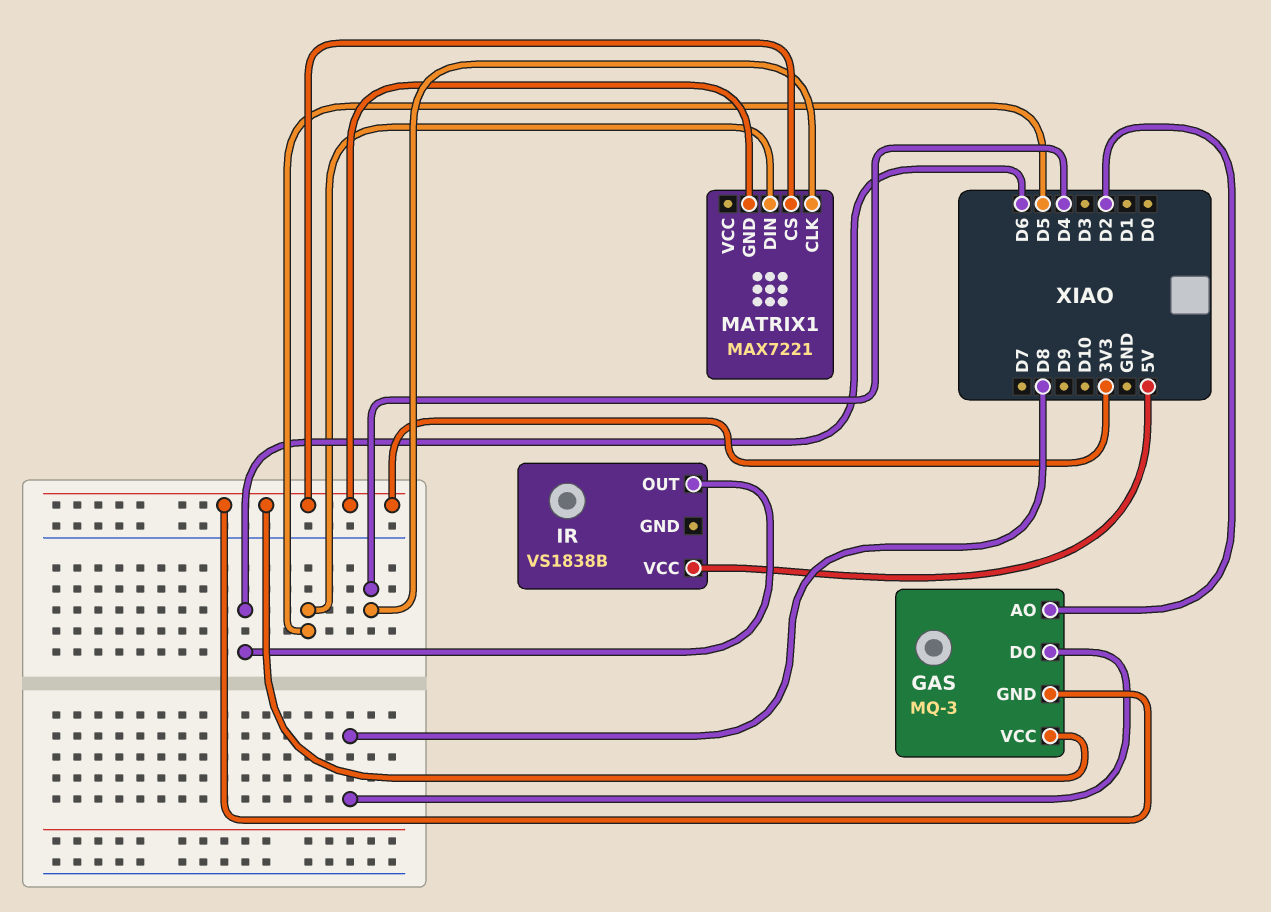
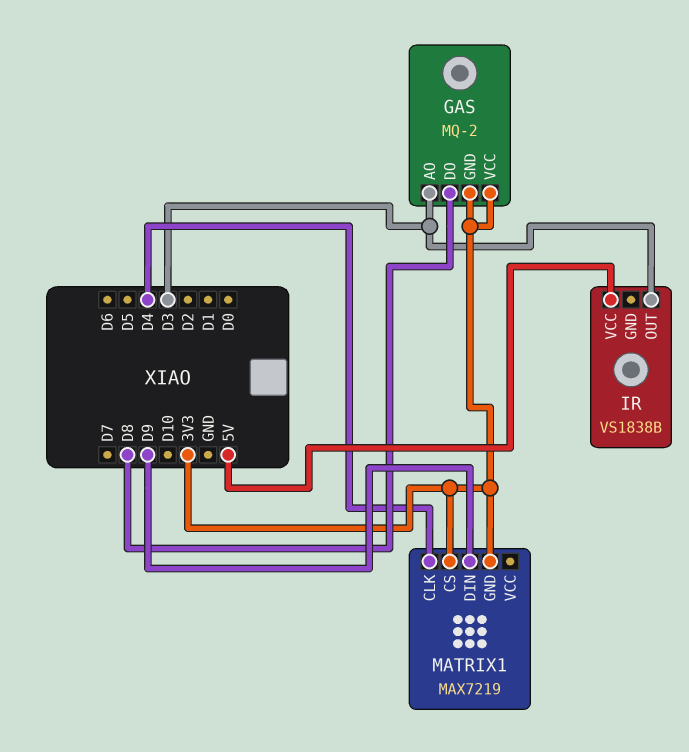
GAS: MQ-3 -> MQ-2
GAS pin AO: D2 -> D3
IR pin OUT: D6 -> D3
MATRIX1: MAX7221 -> MAX7219
MATRIX1 pin DIN: D5 -> D9

